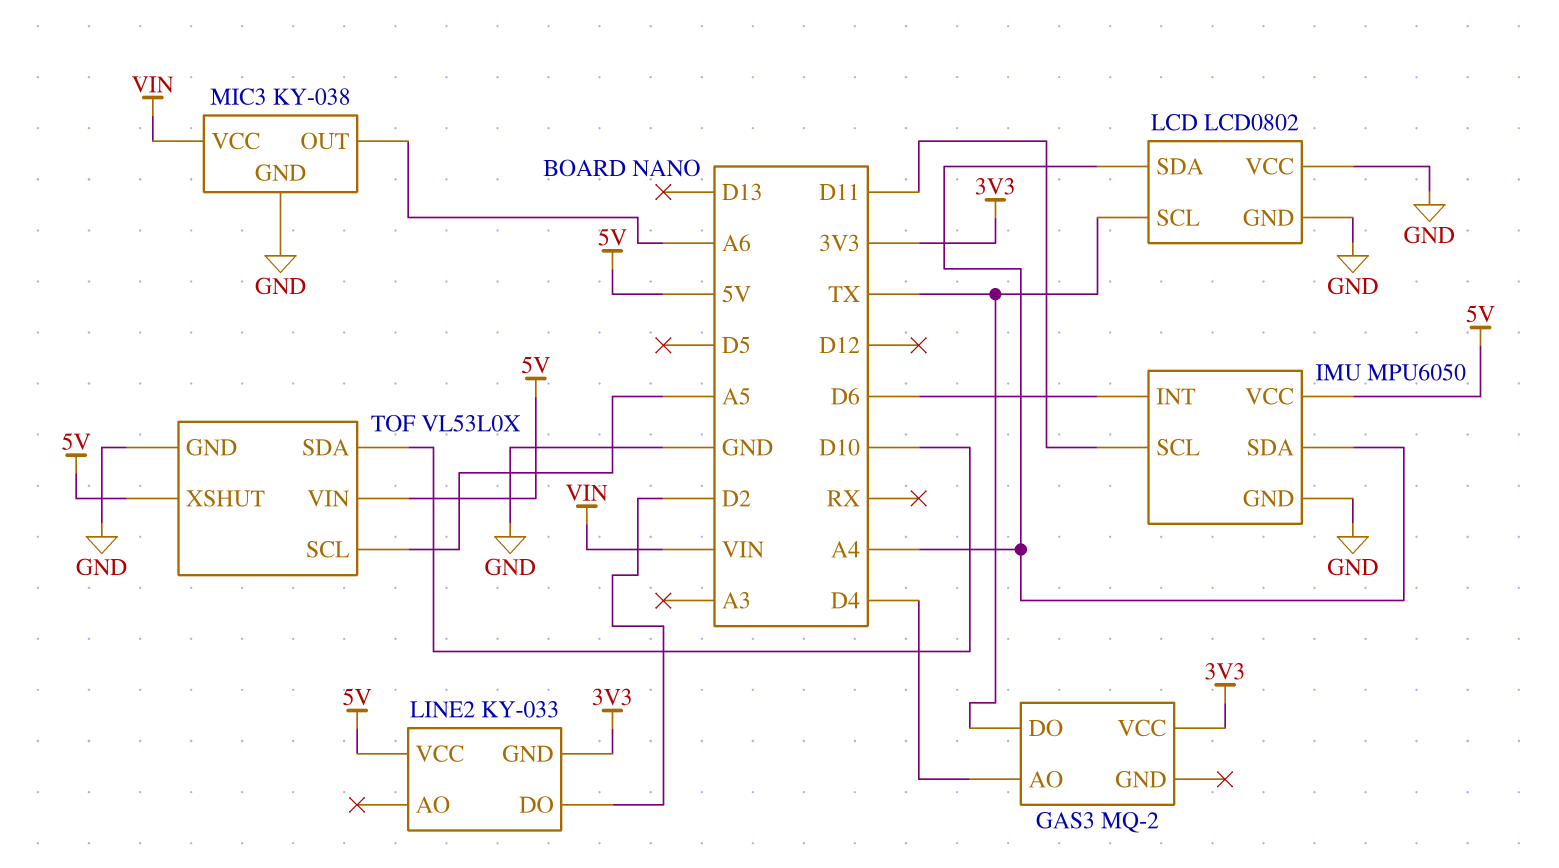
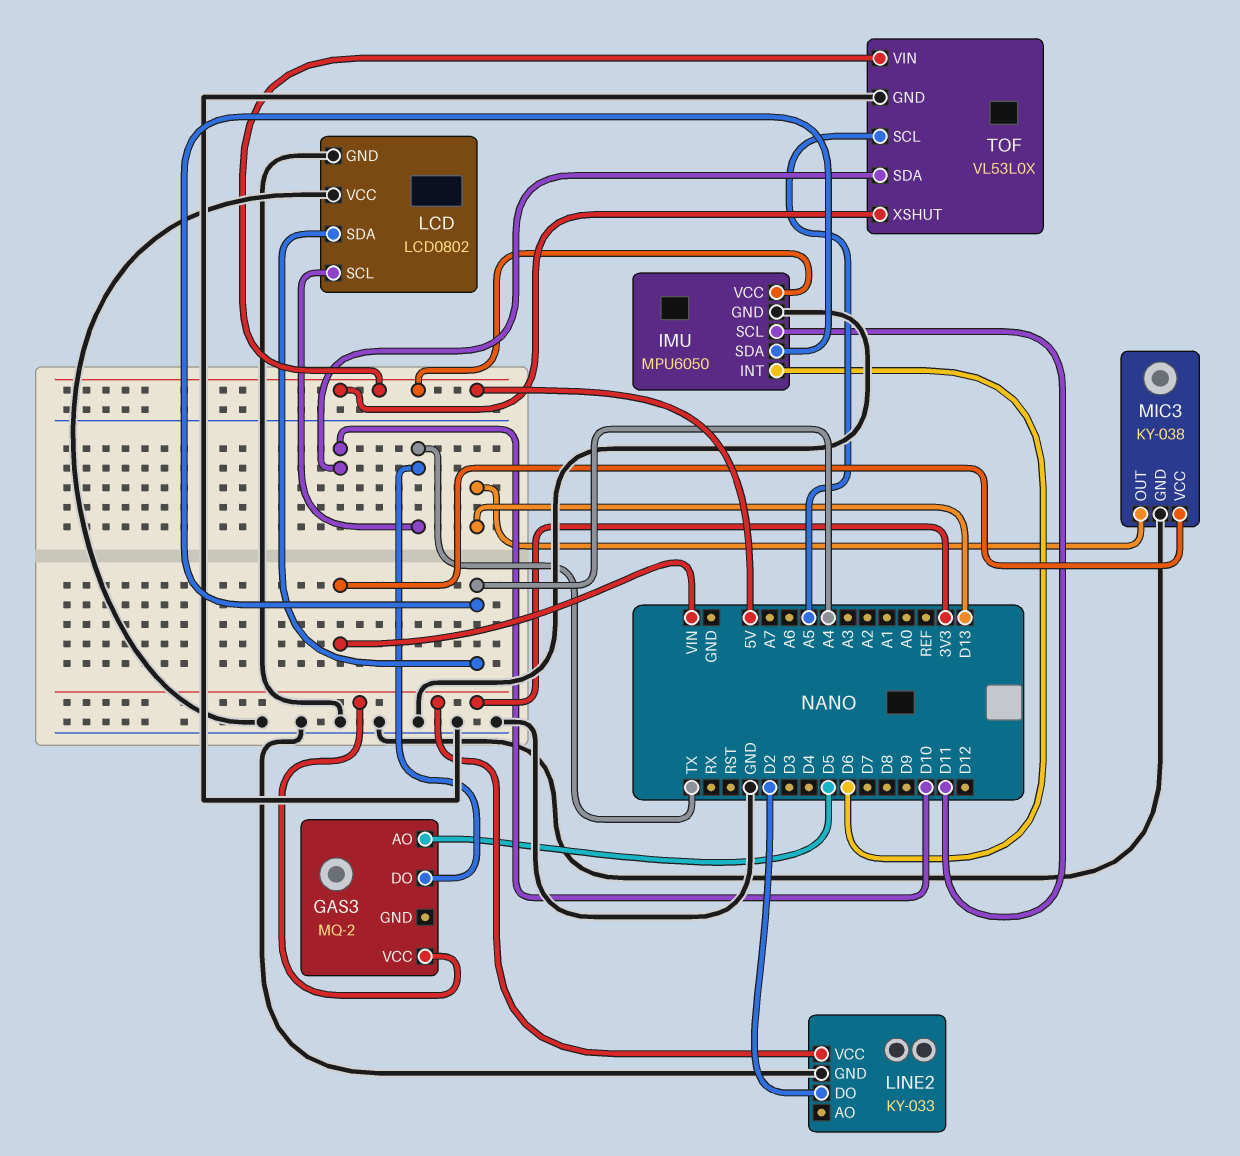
GAS3 pin AO: D4 -> D5
LINE2 pin GND: 3V3 -> GND
LINE2 pin VCC: 5V -> 3V3
MIC3 pin OUT: A6 -> D13

